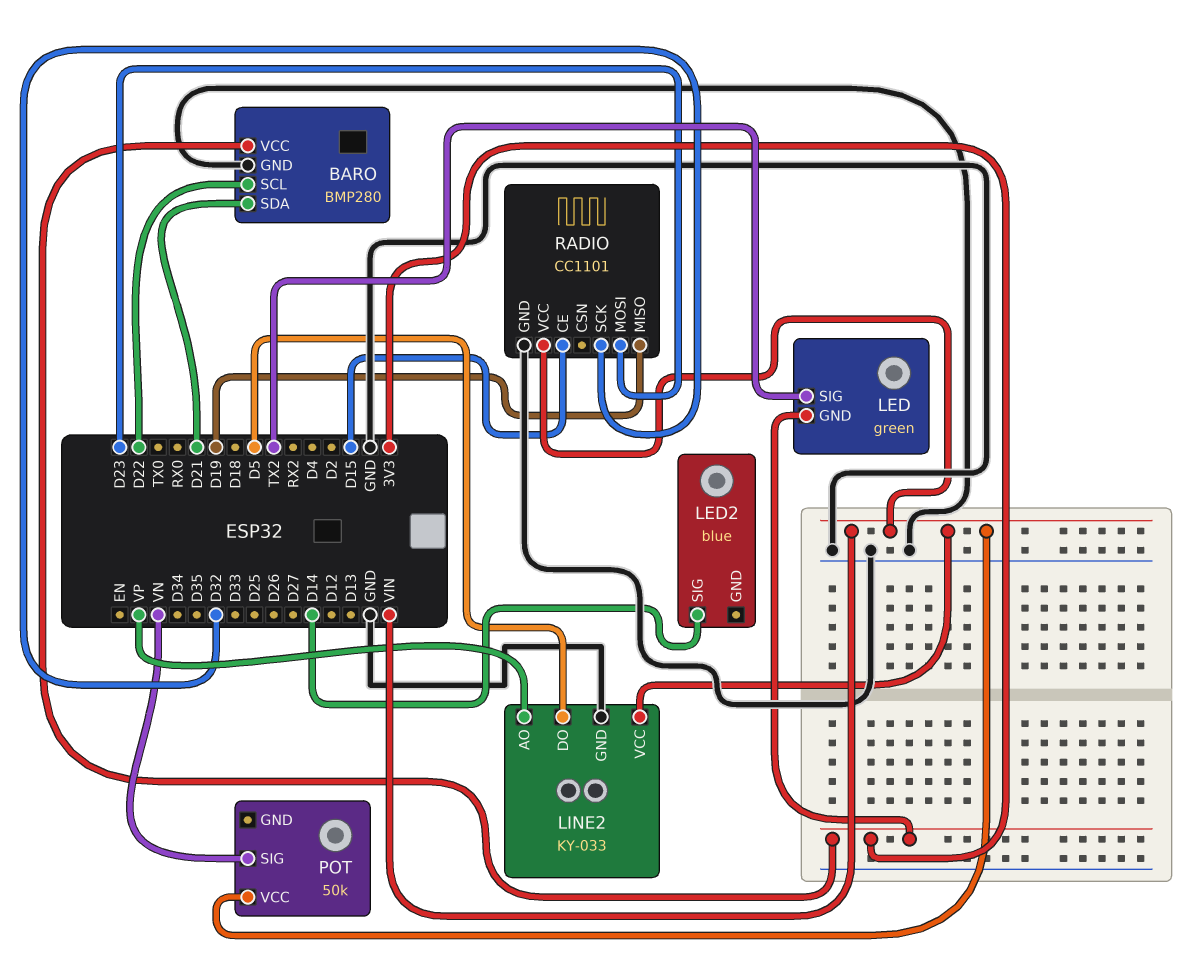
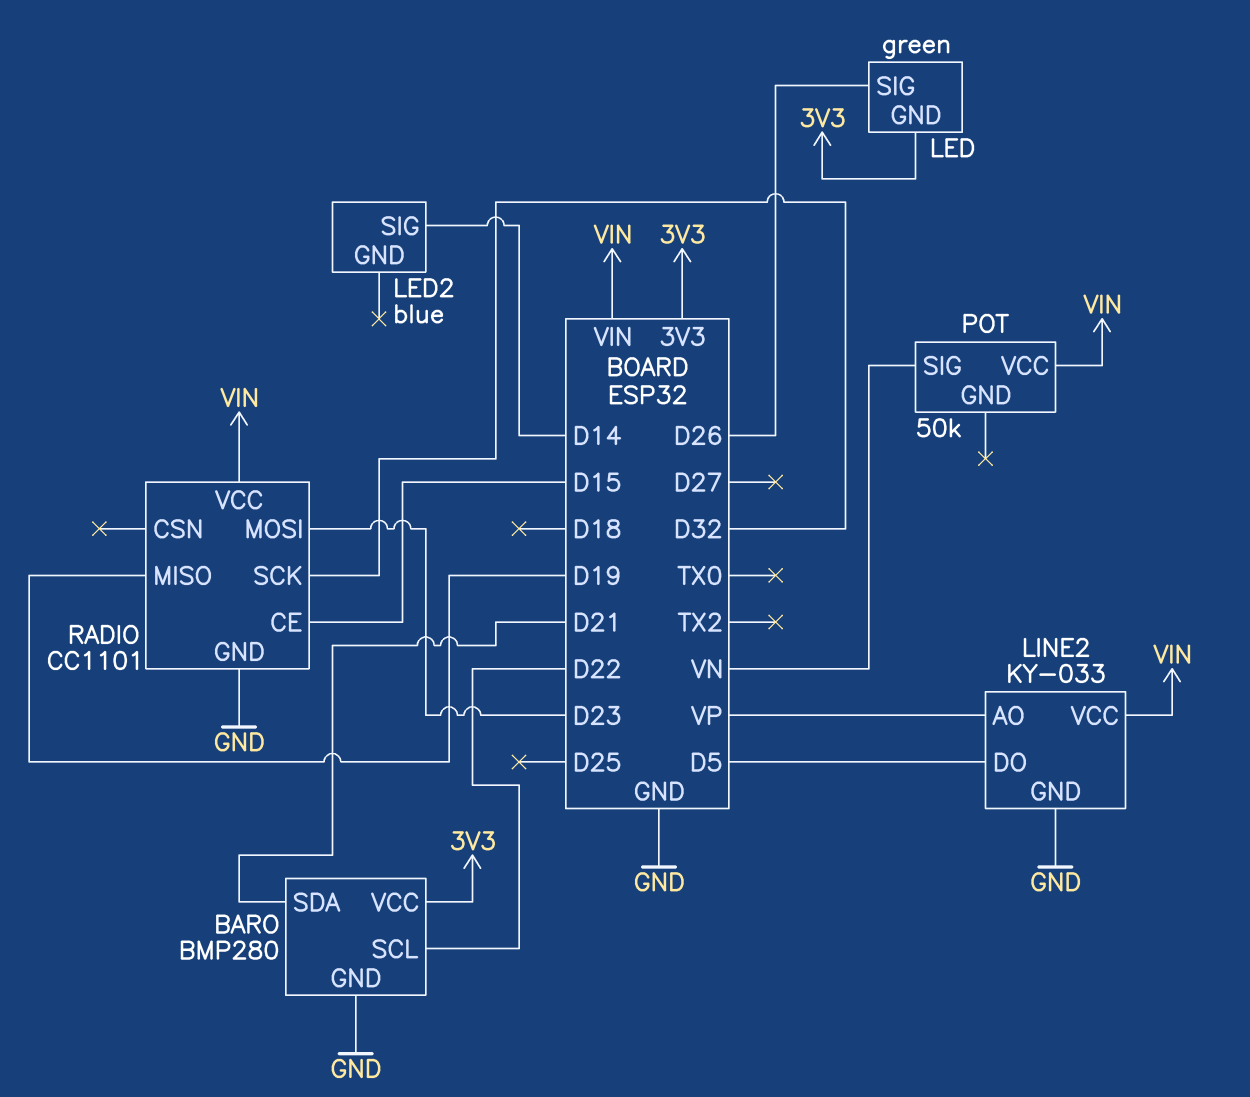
LED pin SIG: TX2 -> D26

